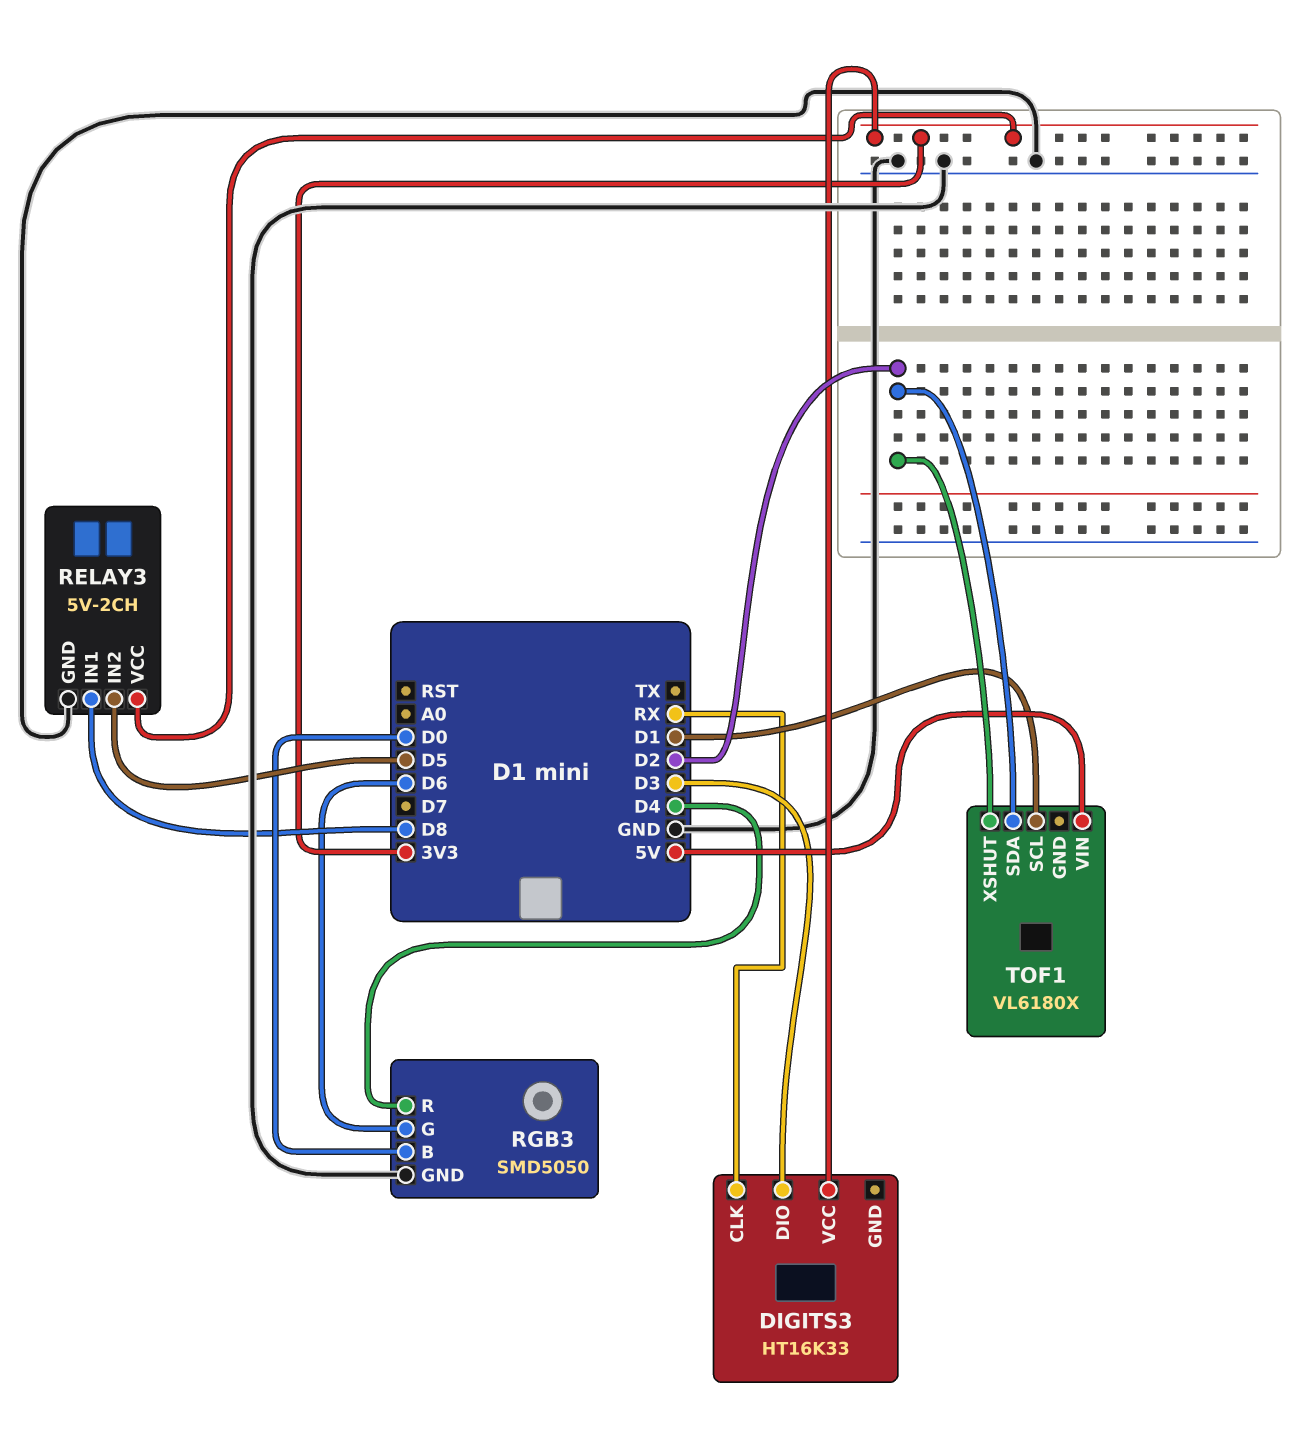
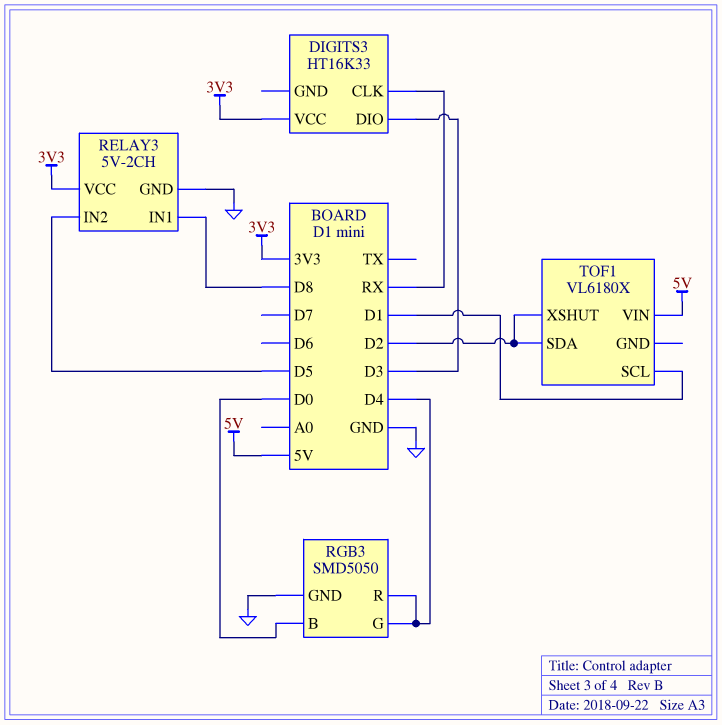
RGB3 pin G: D6 -> D4

